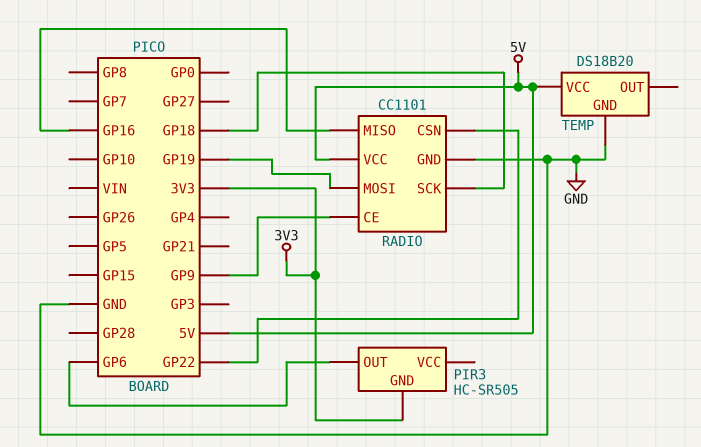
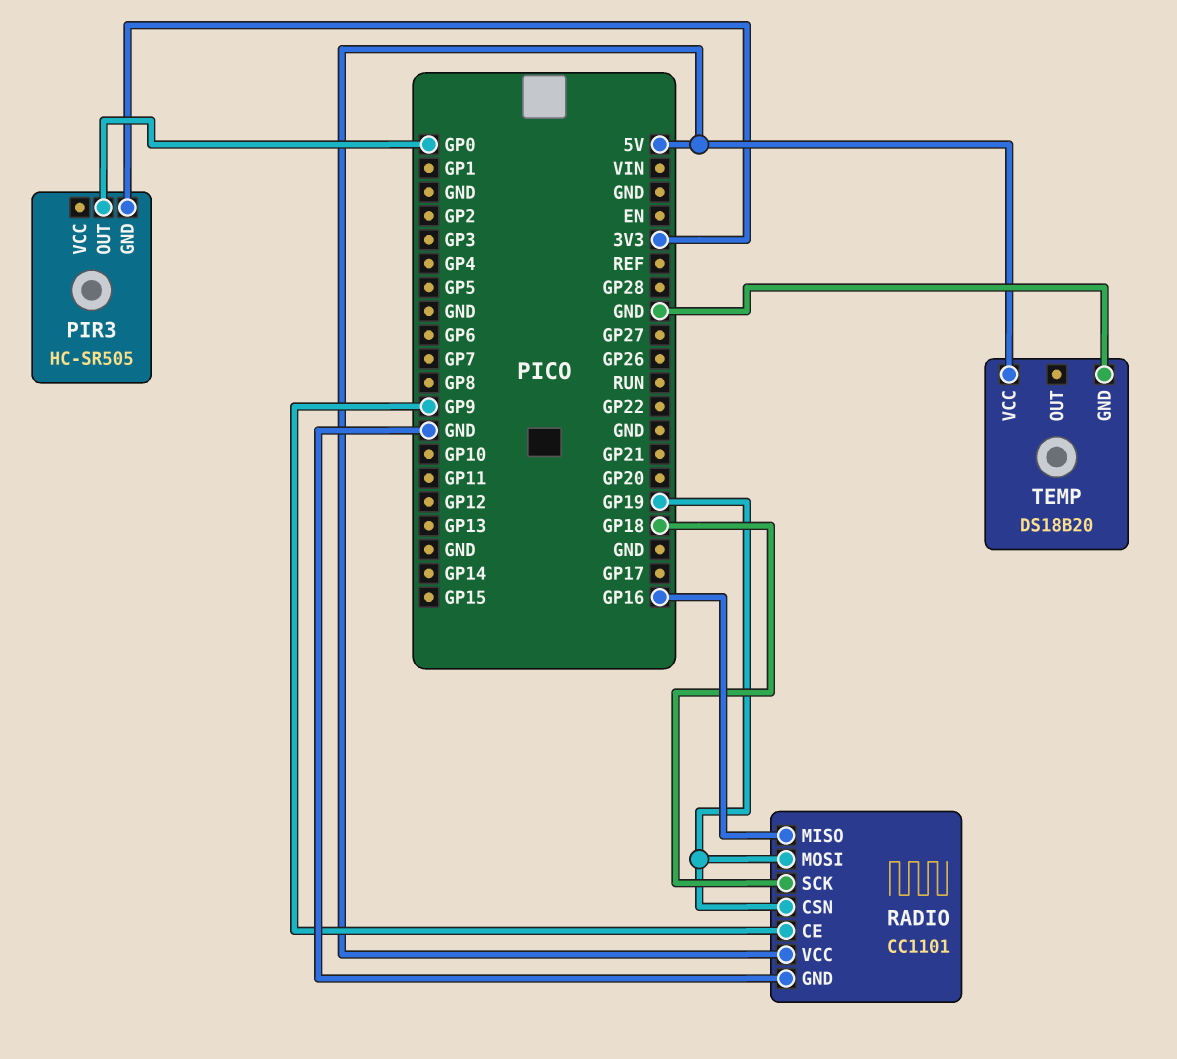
PIR3 pin OUT: GP6 -> GP0
RADIO pin CSN: GP22 -> GP19

